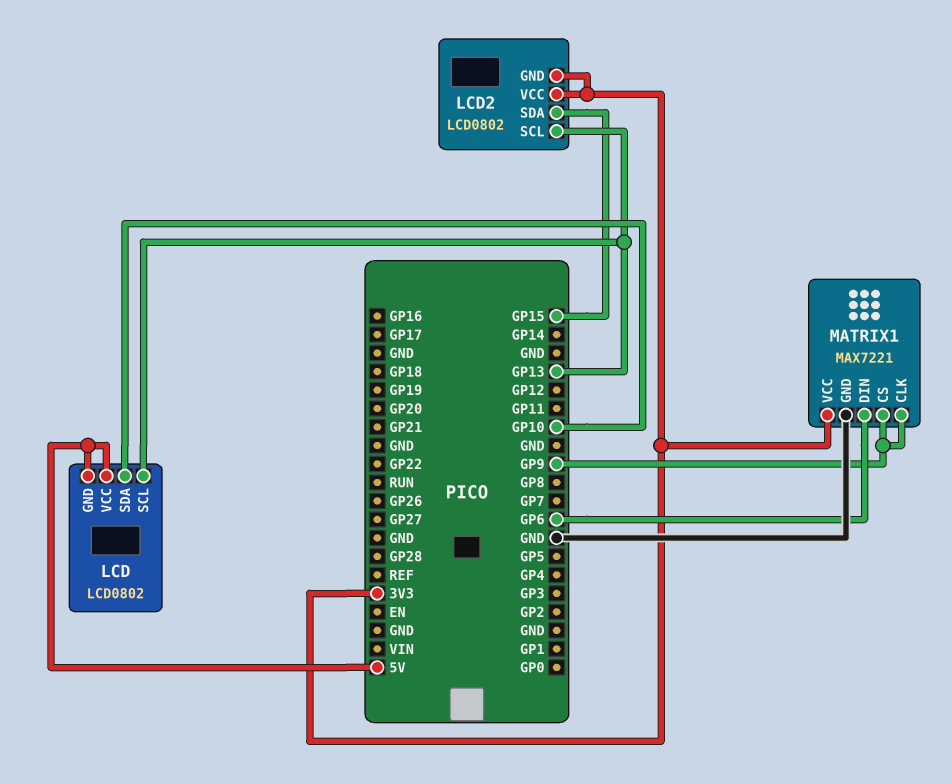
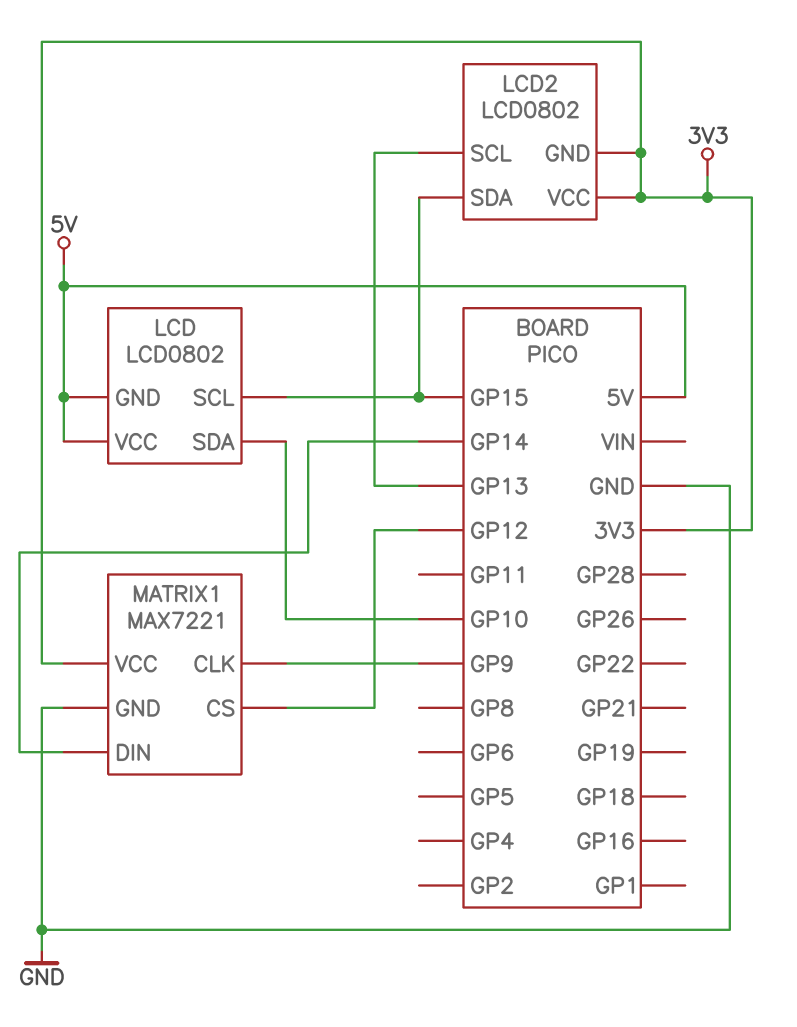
LCD pin SCL: GP13 -> GP15
MATRIX1 pin CS: GP9 -> GP12
MATRIX1 pin DIN: GP6 -> GP14

